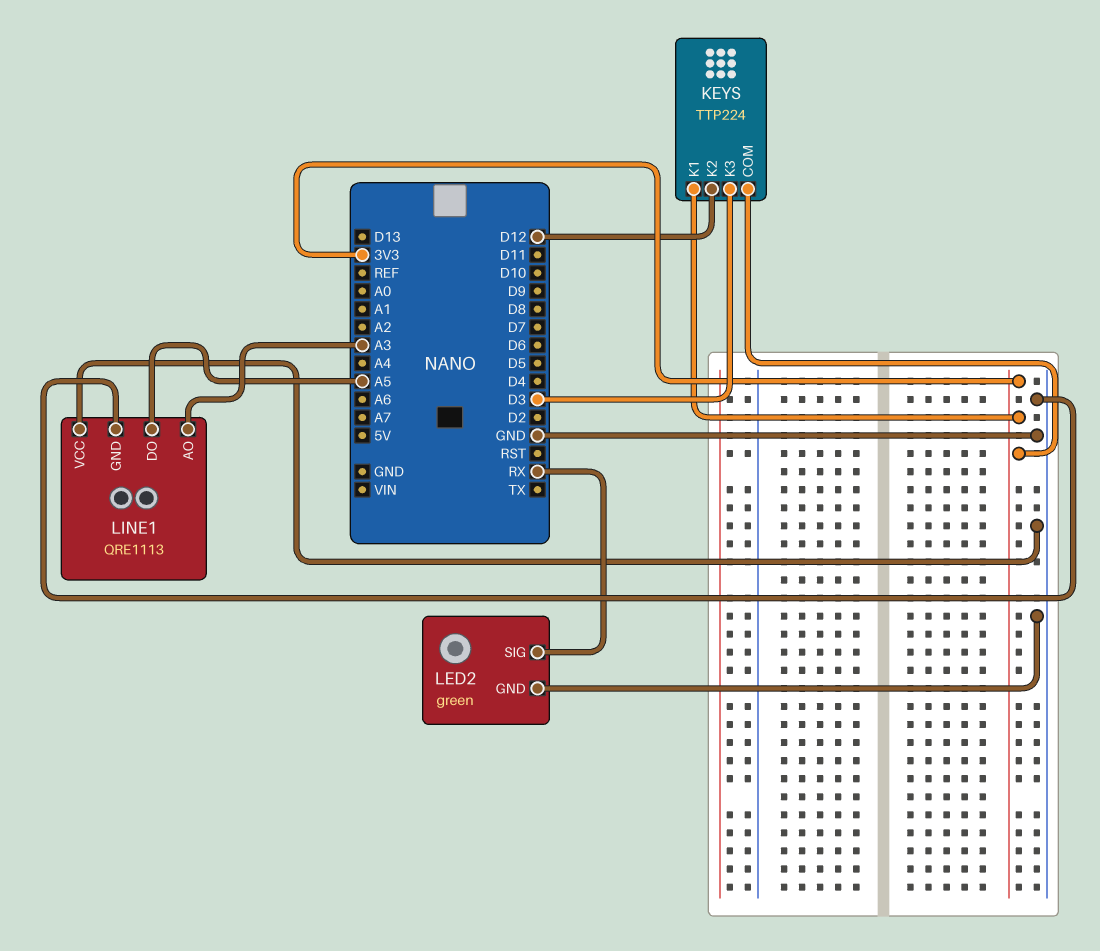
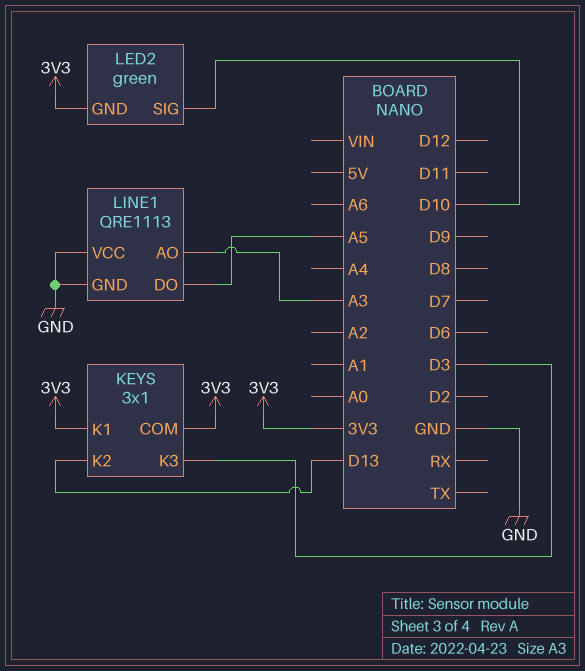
KEYS: TTP224 -> 3x1
KEYS pin K2: D12 -> D13
LED2 pin GND: GND -> 3V3
LED2 pin SIG: RX -> D10

